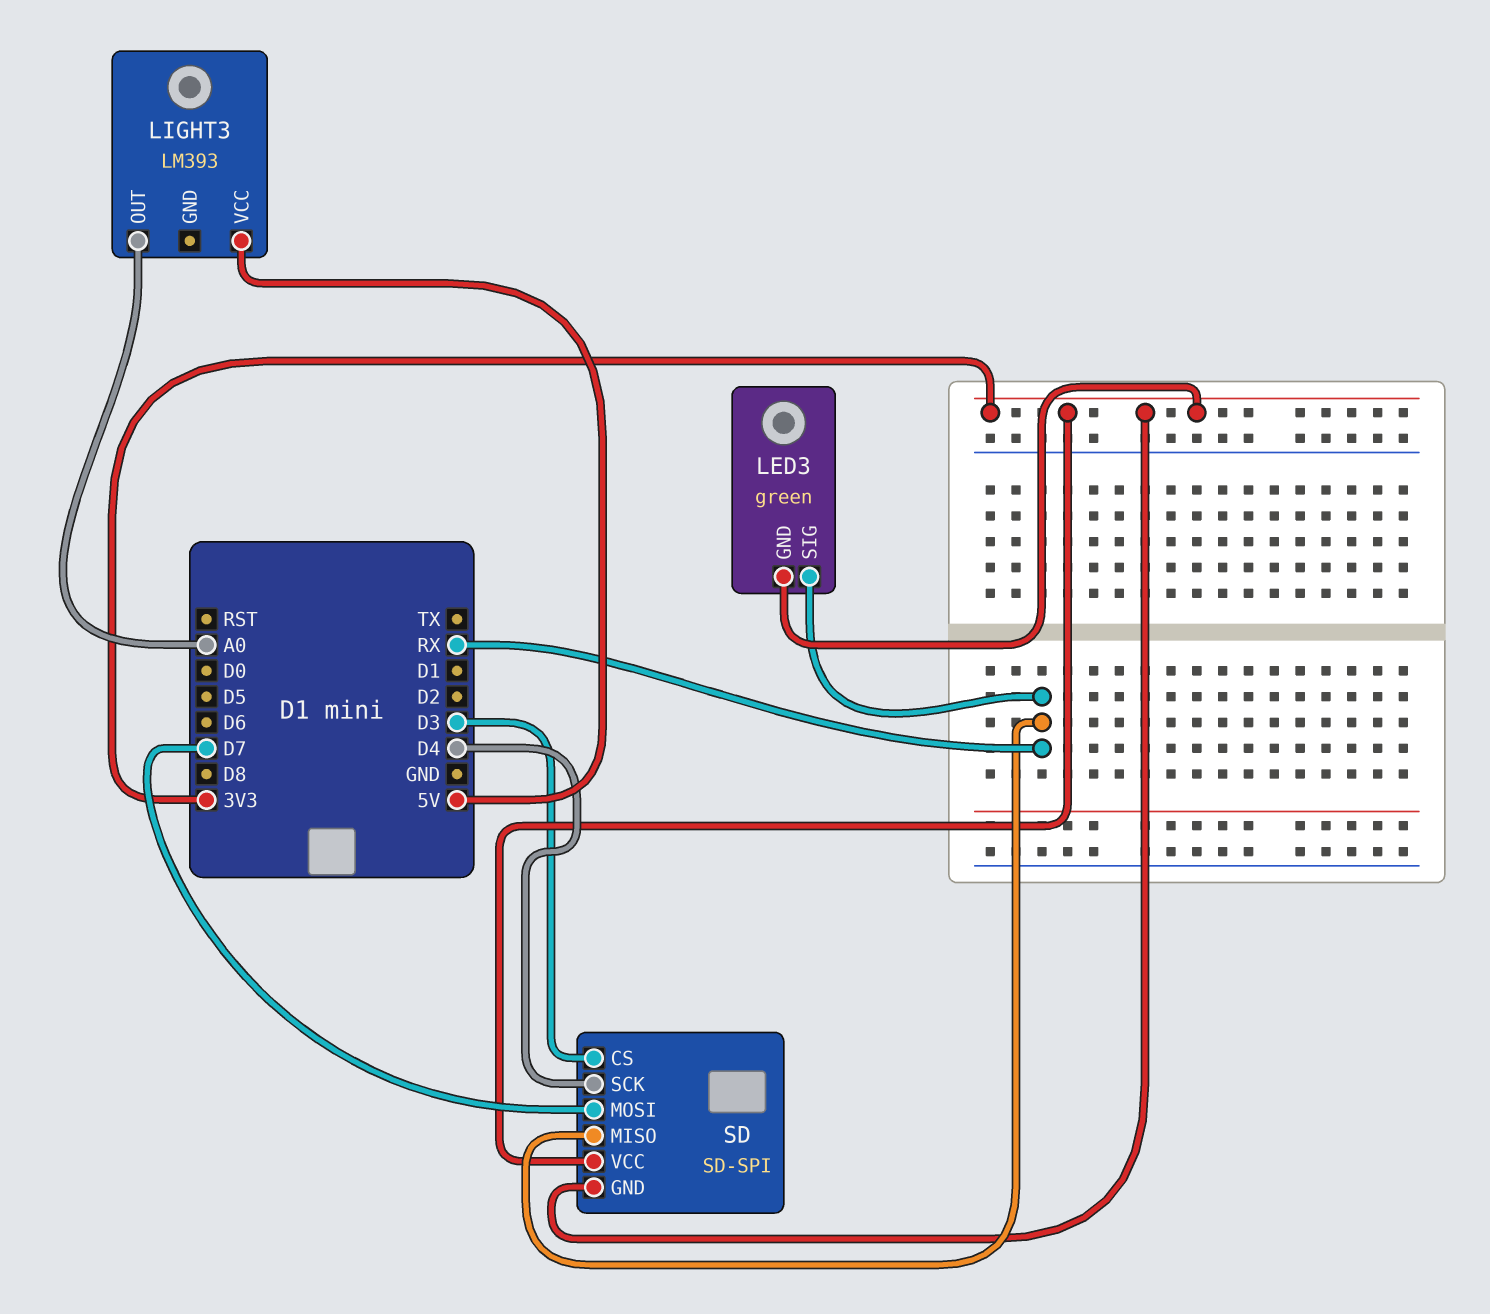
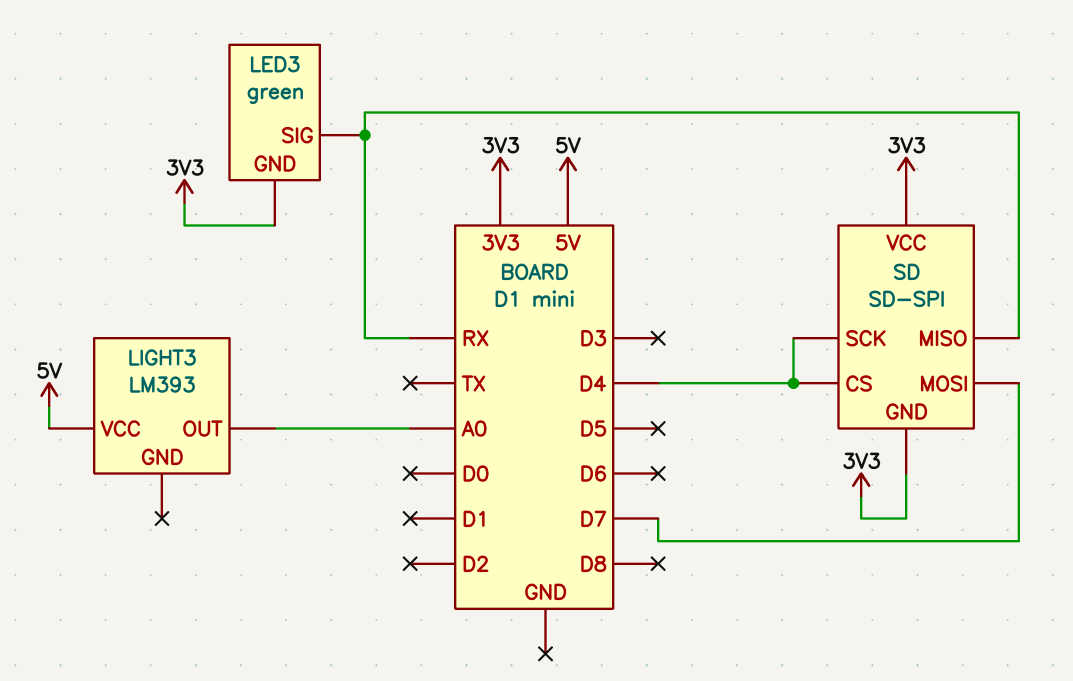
SD pin CS: D3 -> D4

